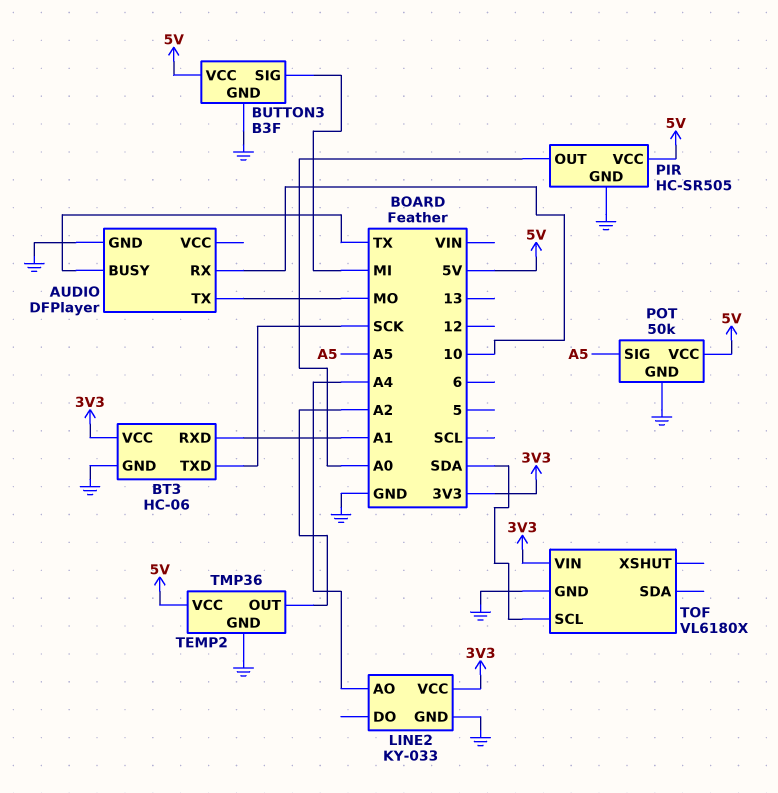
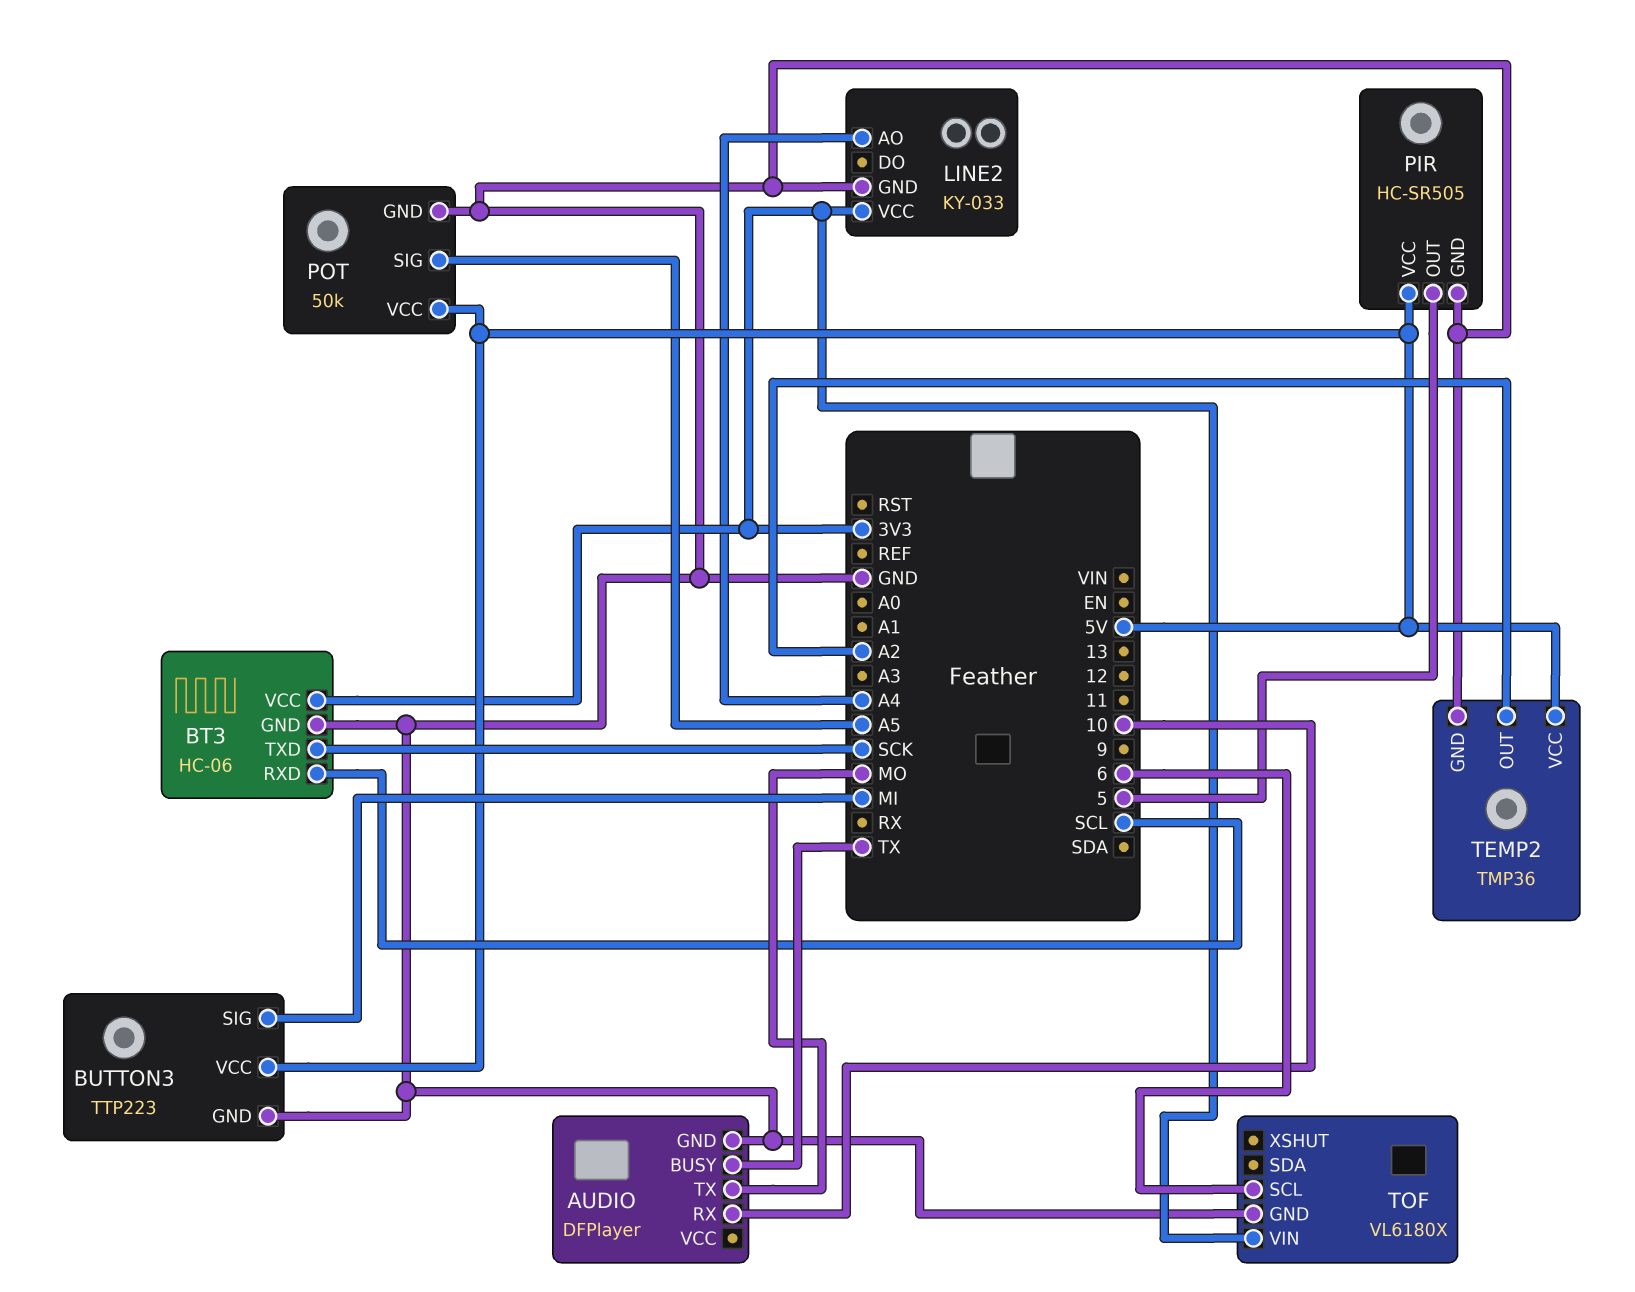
BT3 pin RXD: A1 -> SCL
BUTTON3: B3F -> TTP223
PIR pin OUT: A0 -> 5
TOF pin SCL: SDA -> 6

